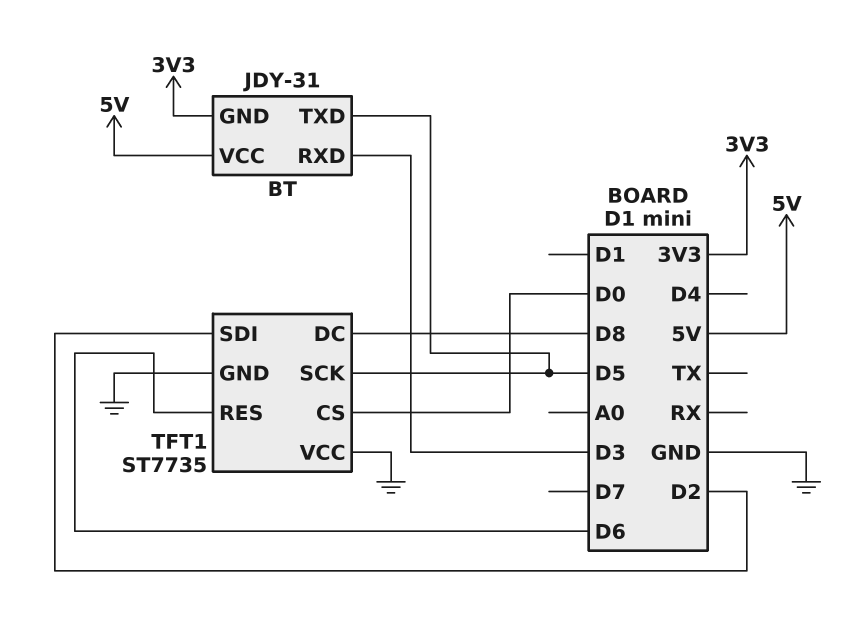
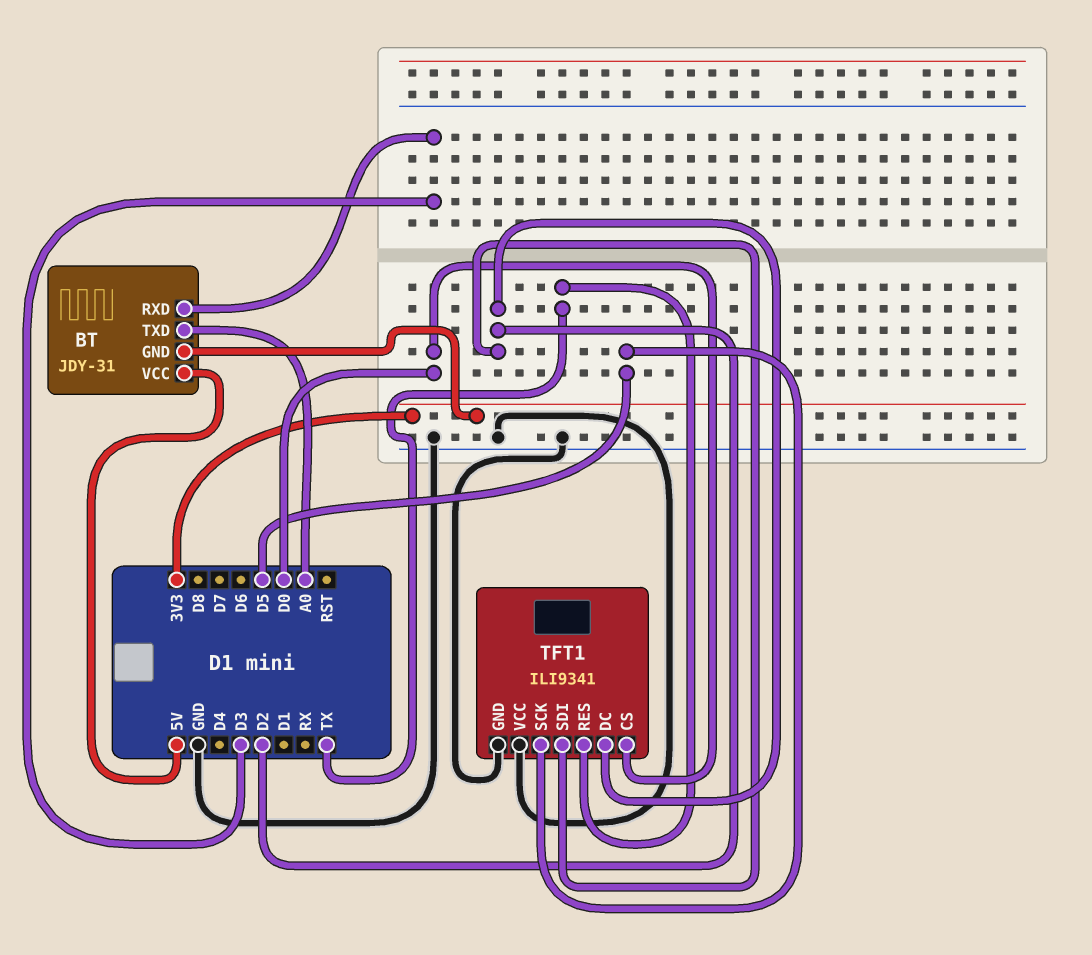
BT pin TXD: D5 -> A0
TFT1: ST7735 -> ILI9341
TFT1 pin DC: D8 -> D2
TFT1 pin RES: D6 -> TX

